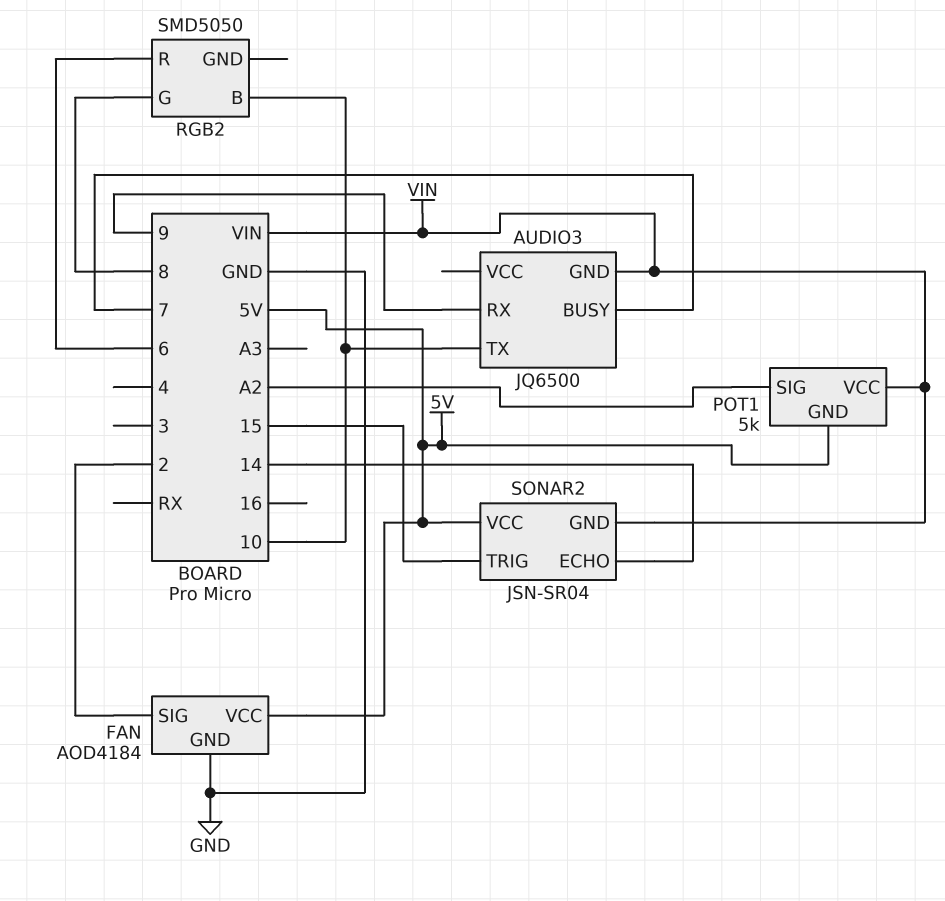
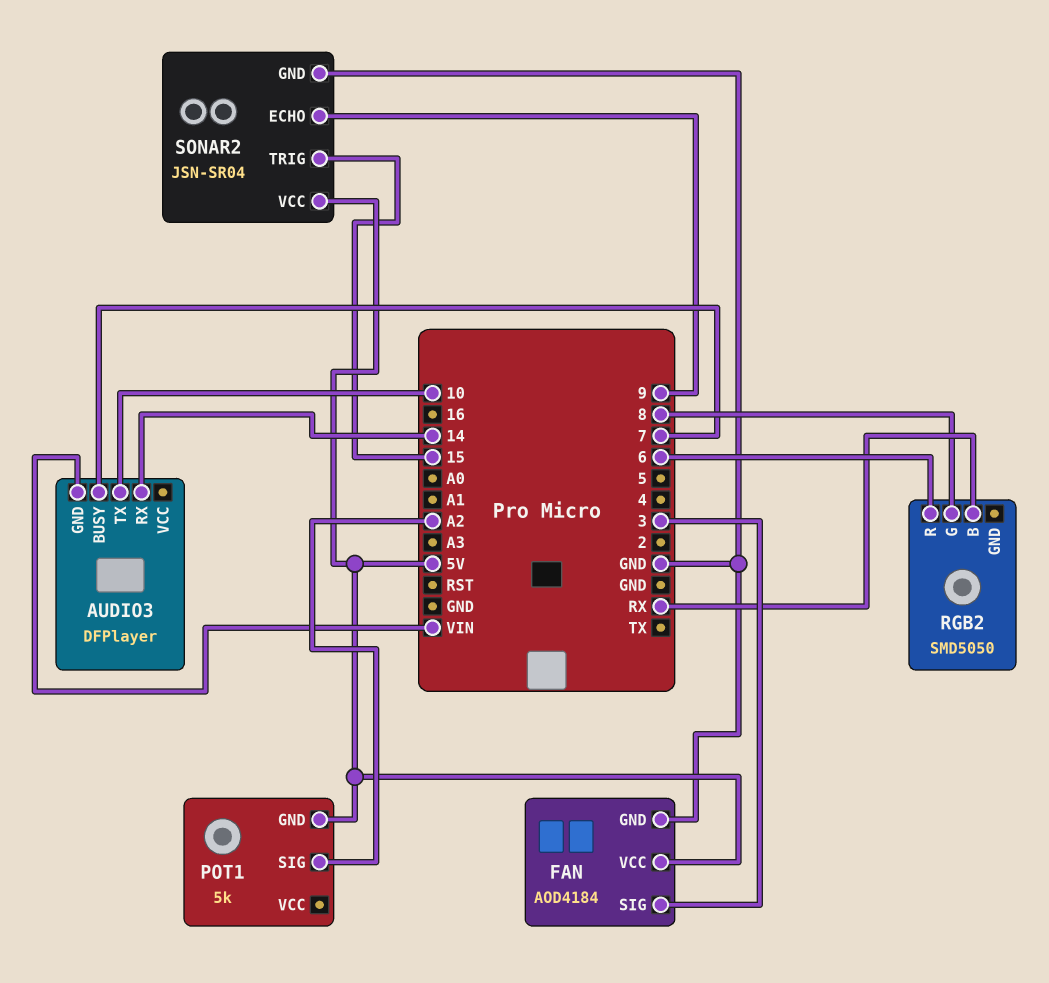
AUDIO3: JQ6500 -> DFPlayer
AUDIO3 pin RX: 9 -> 14
FAN pin SIG: 2 -> 3
POT1 pin VCC: VIN -> none
RGB2 pin B: 10 -> RX
SONAR2 pin ECHO: 14 -> 9
SONAR2 pin GND: VIN -> GND

